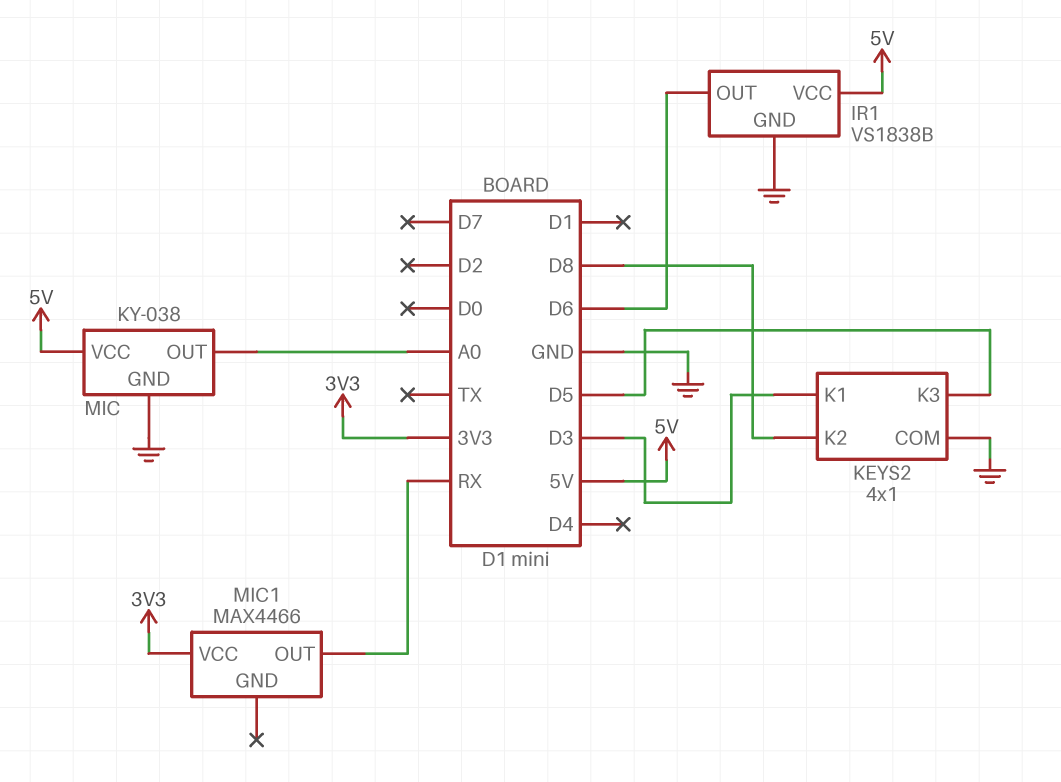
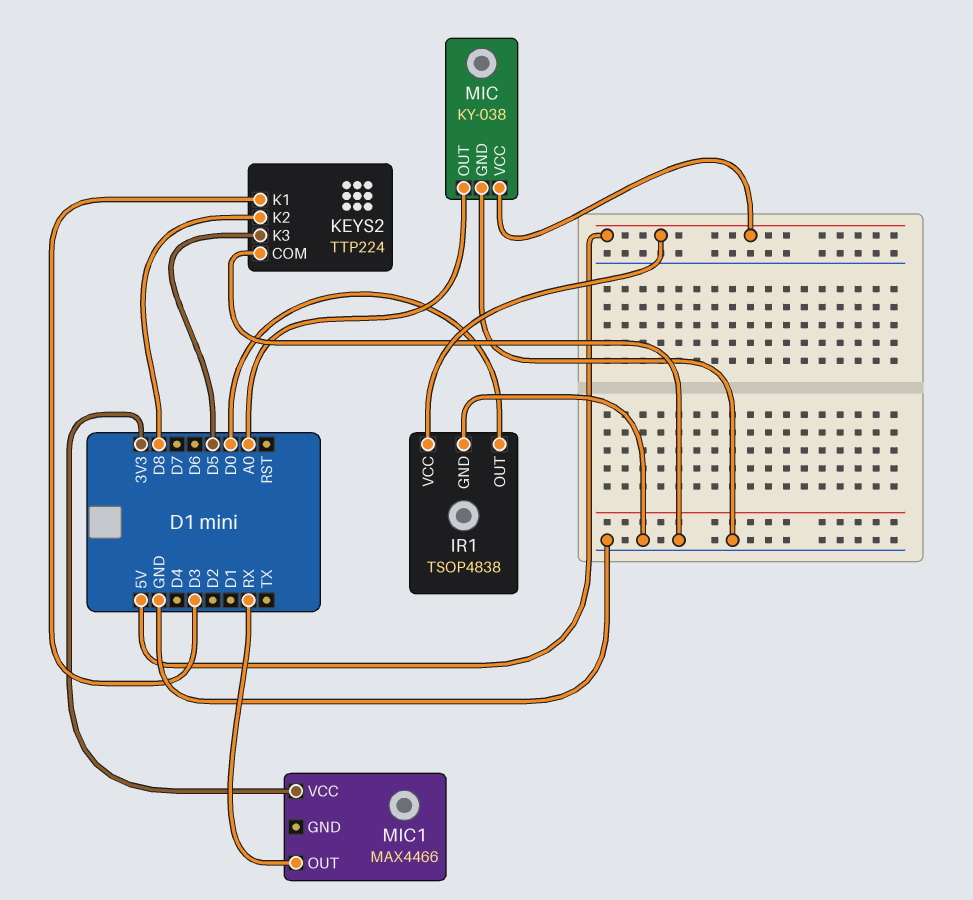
IR1: VS1838B -> TSOP4838
IR1 pin OUT: D6 -> D0
KEYS2: 4x1 -> TTP224

